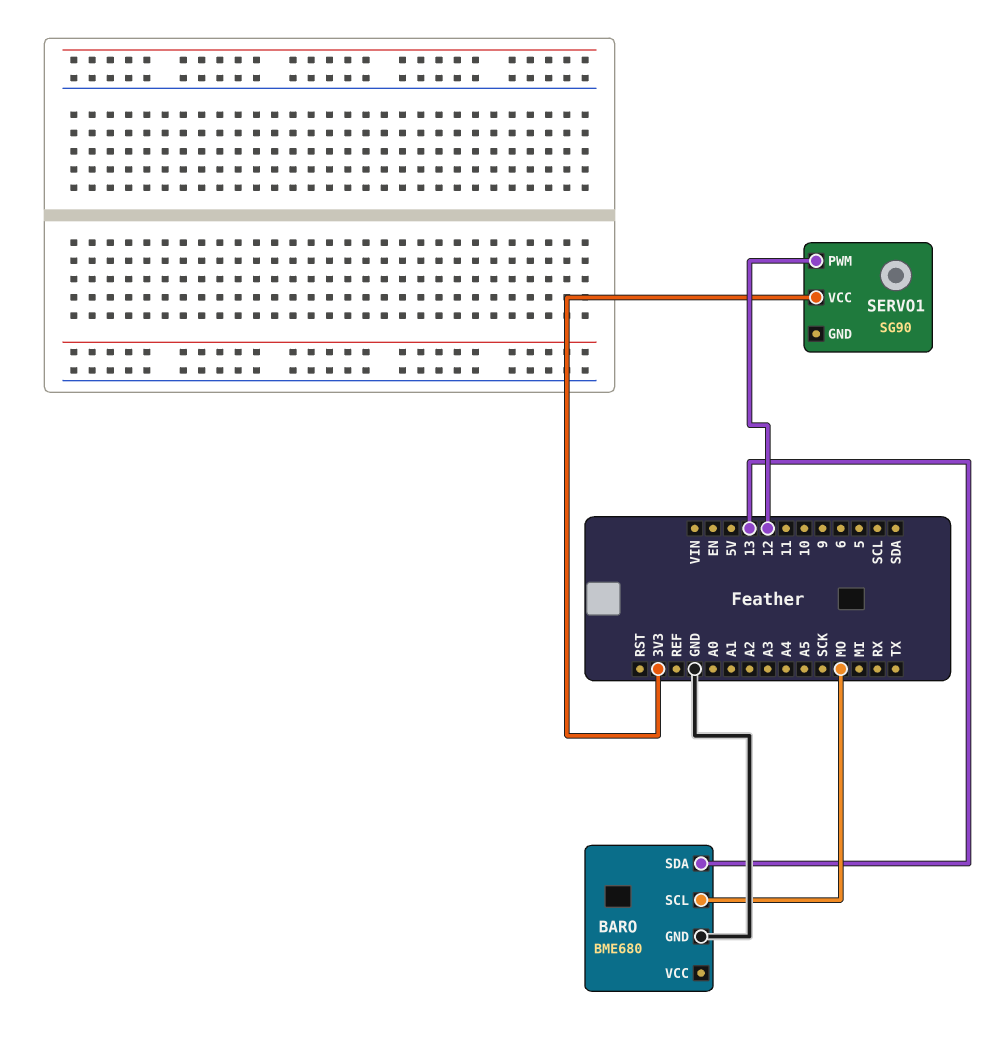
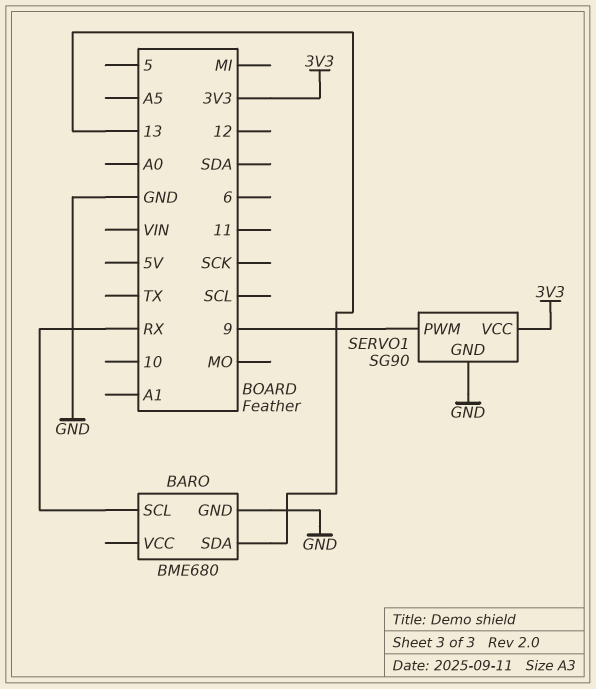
BARO pin SCL: MO -> RX
SERVO1 pin GND: none -> GND
SERVO1 pin PWM: 12 -> 9

